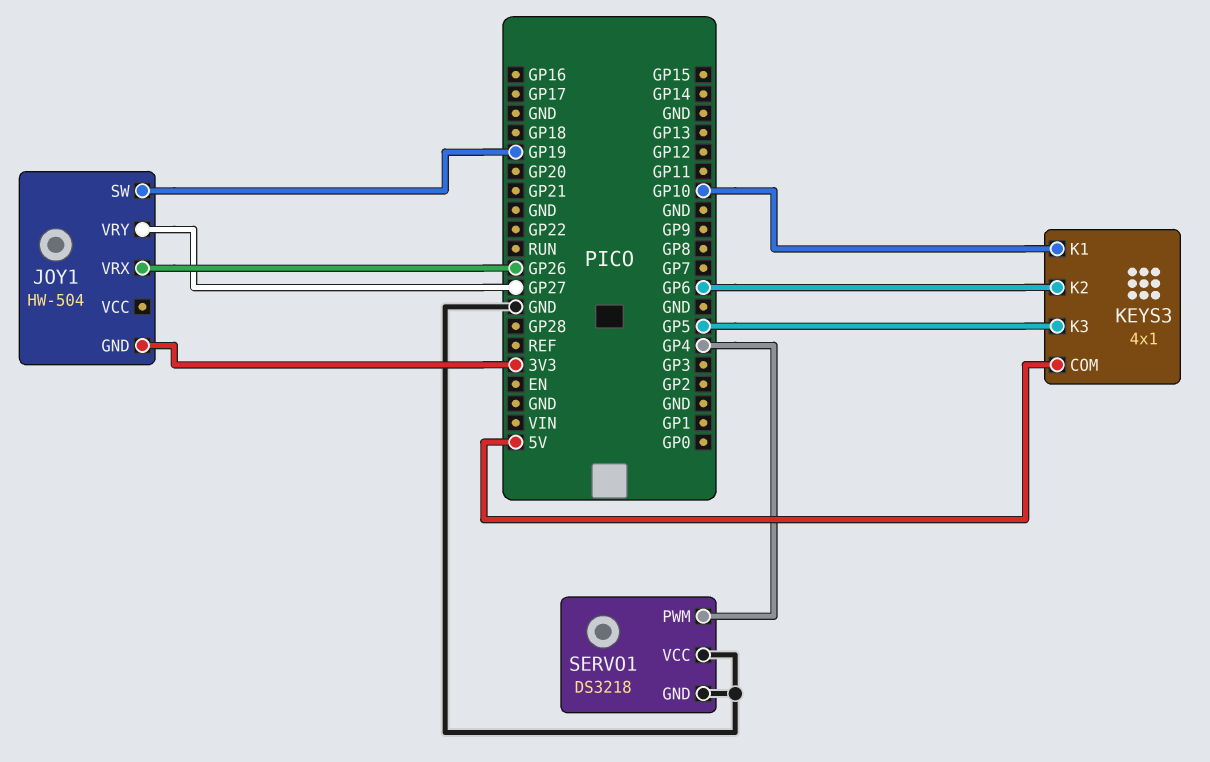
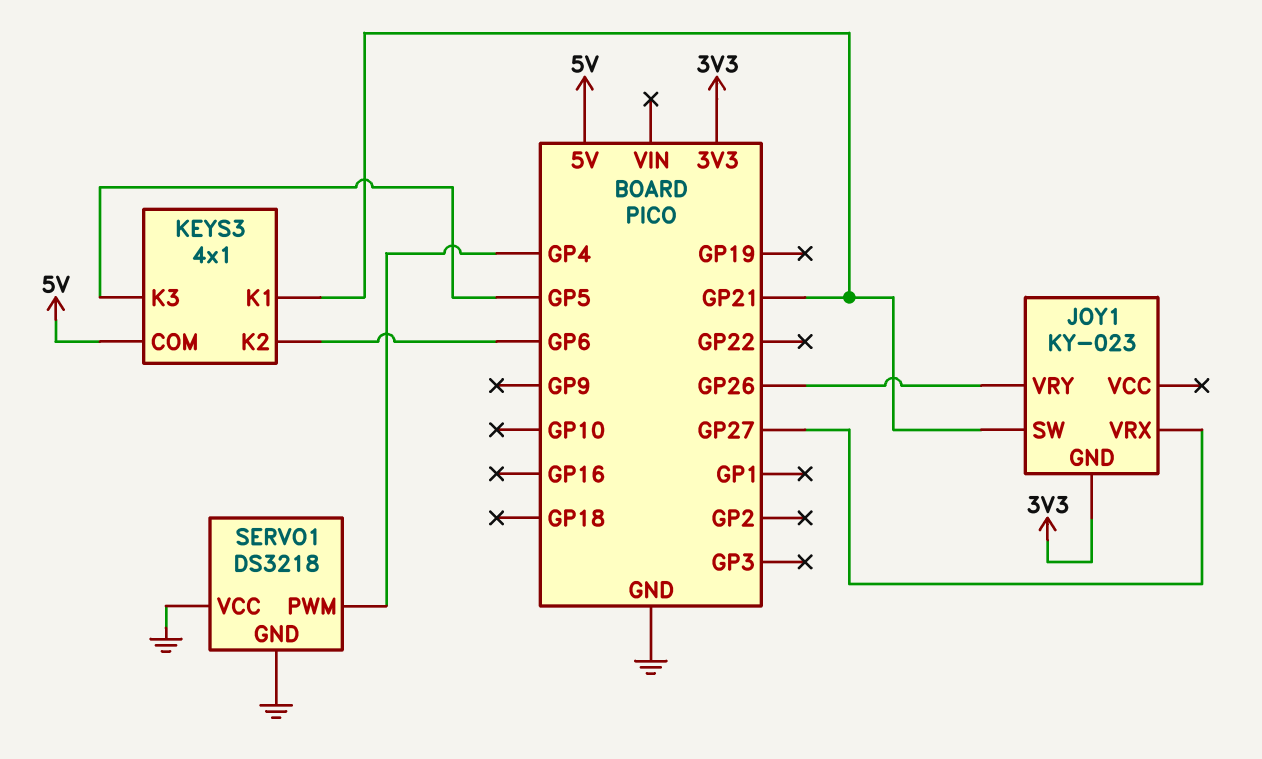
JOY1: HW-504 -> KY-023
JOY1 pin SW: GP19 -> GP21
JOY1 pin VRX: GP26 -> GP27
JOY1 pin VRY: GP27 -> GP26
KEYS3 pin K1: GP10 -> GP21

